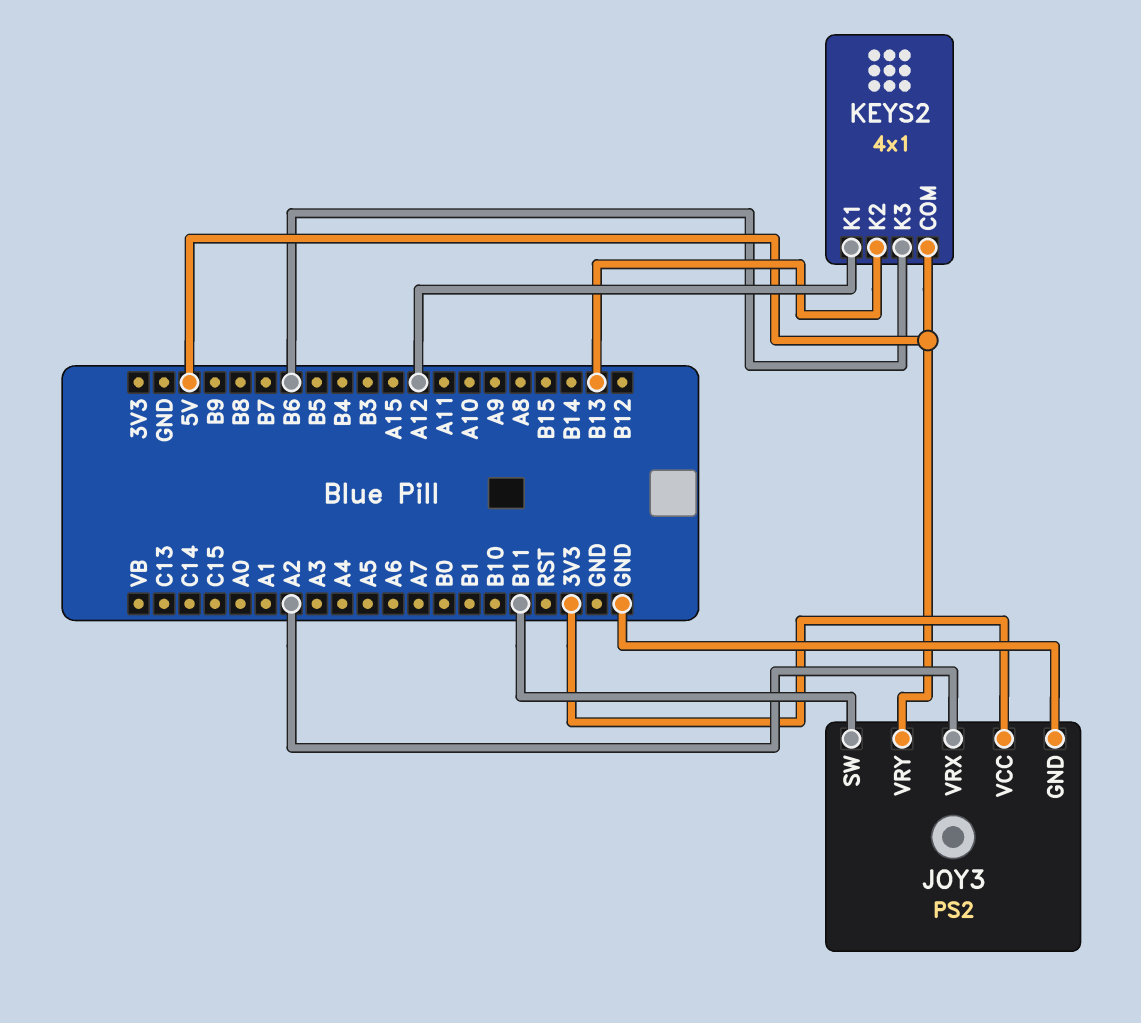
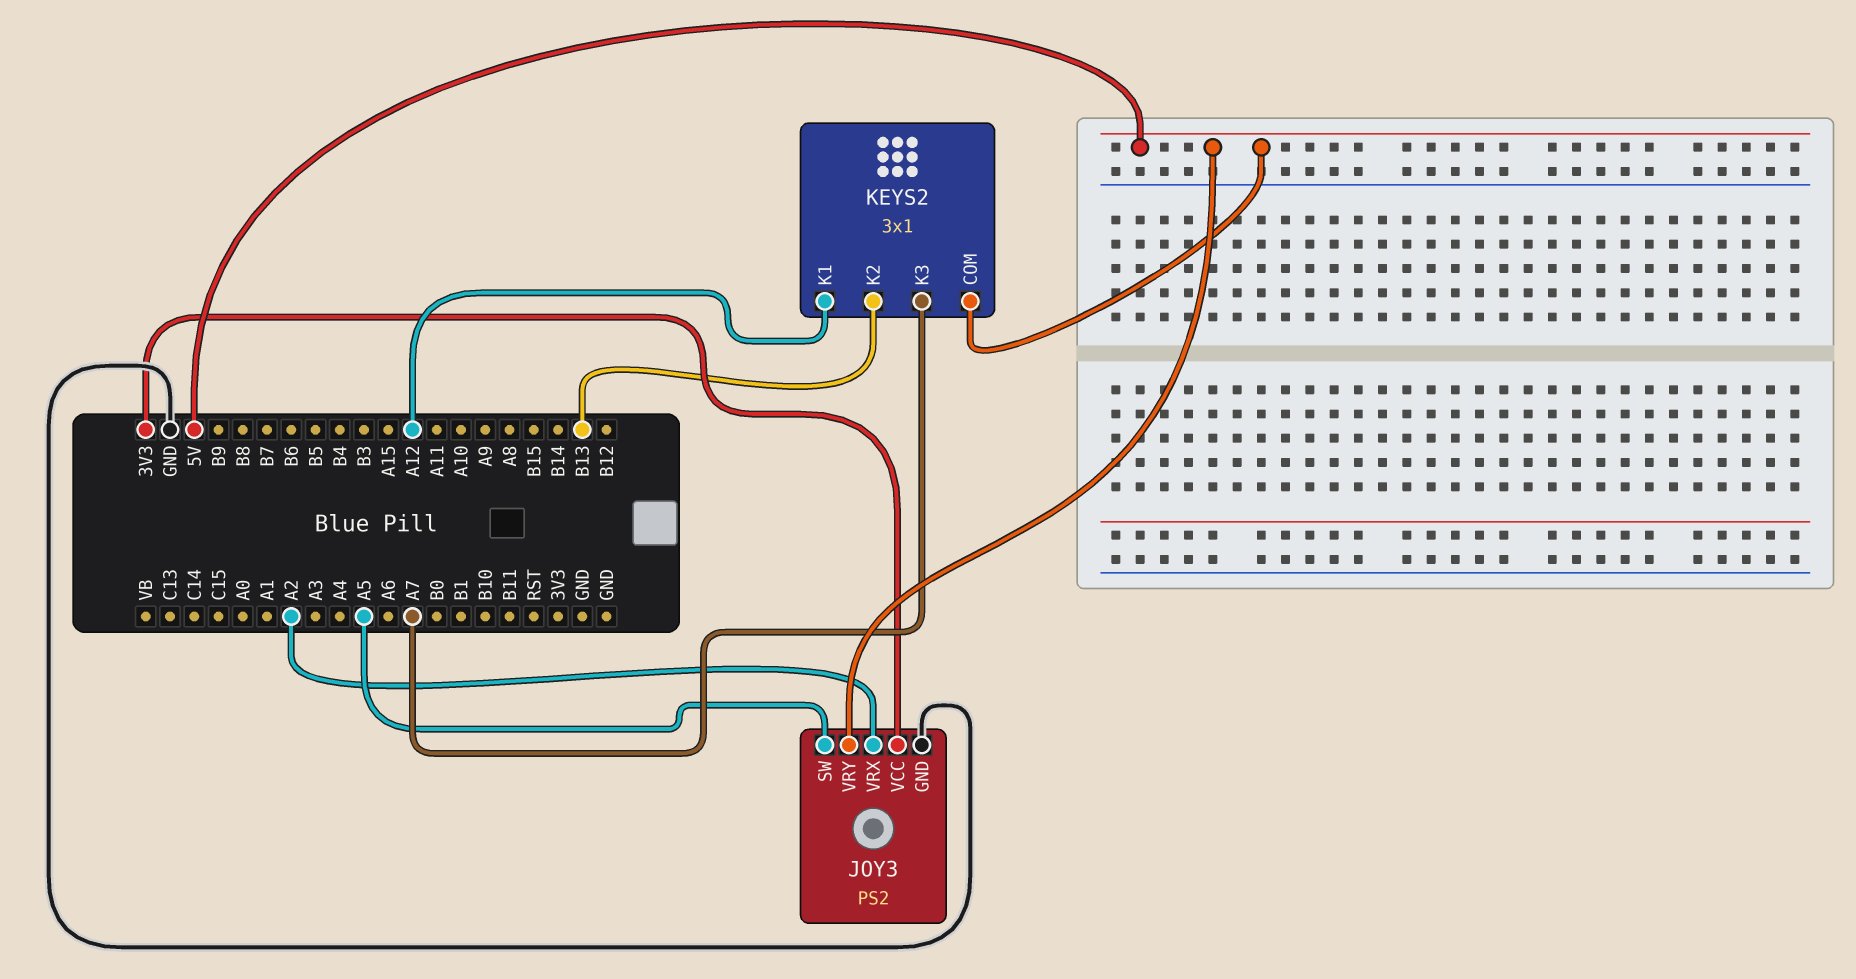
JOY3 pin SW: B11 -> A5
KEYS2: 4x1 -> 3x1
KEYS2 pin K3: B6 -> A7

